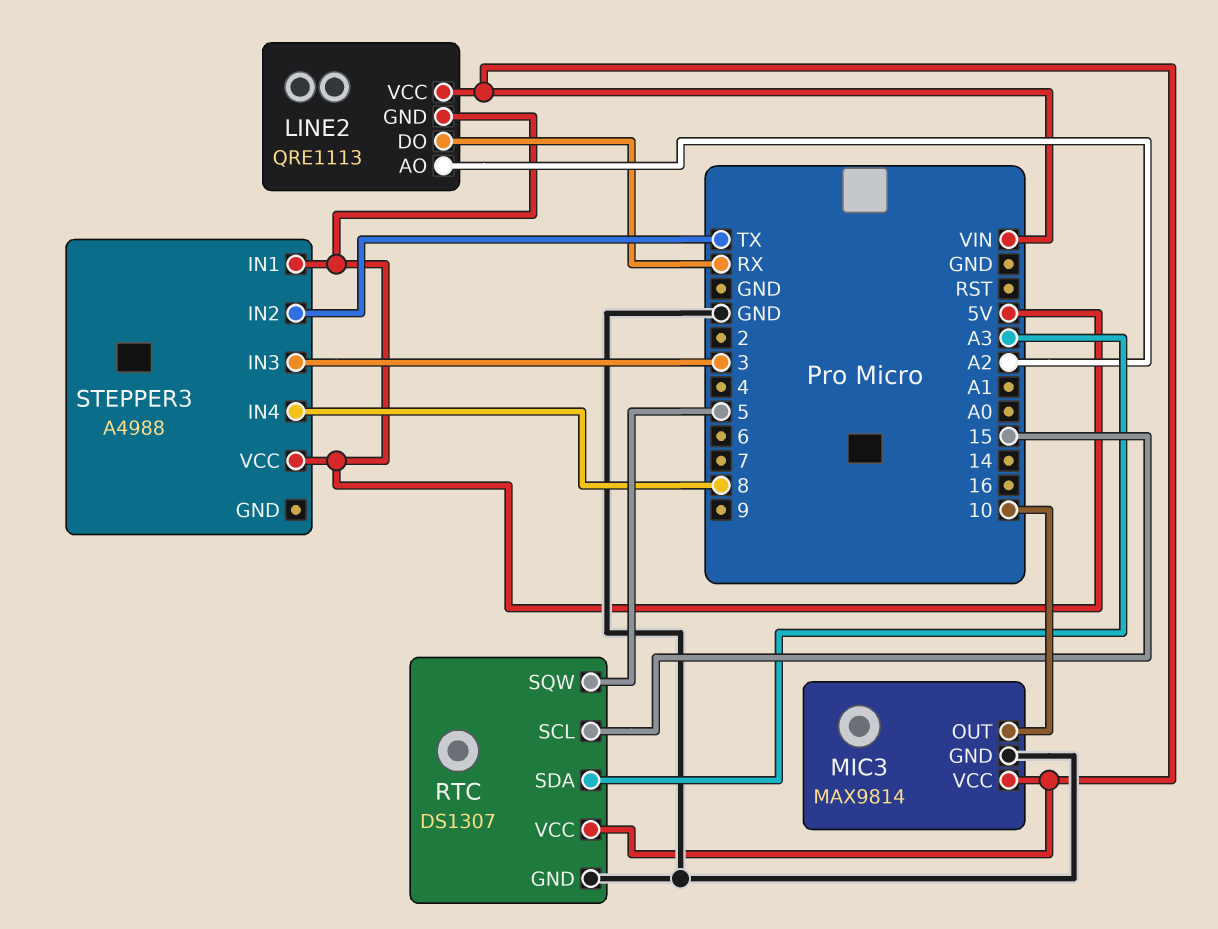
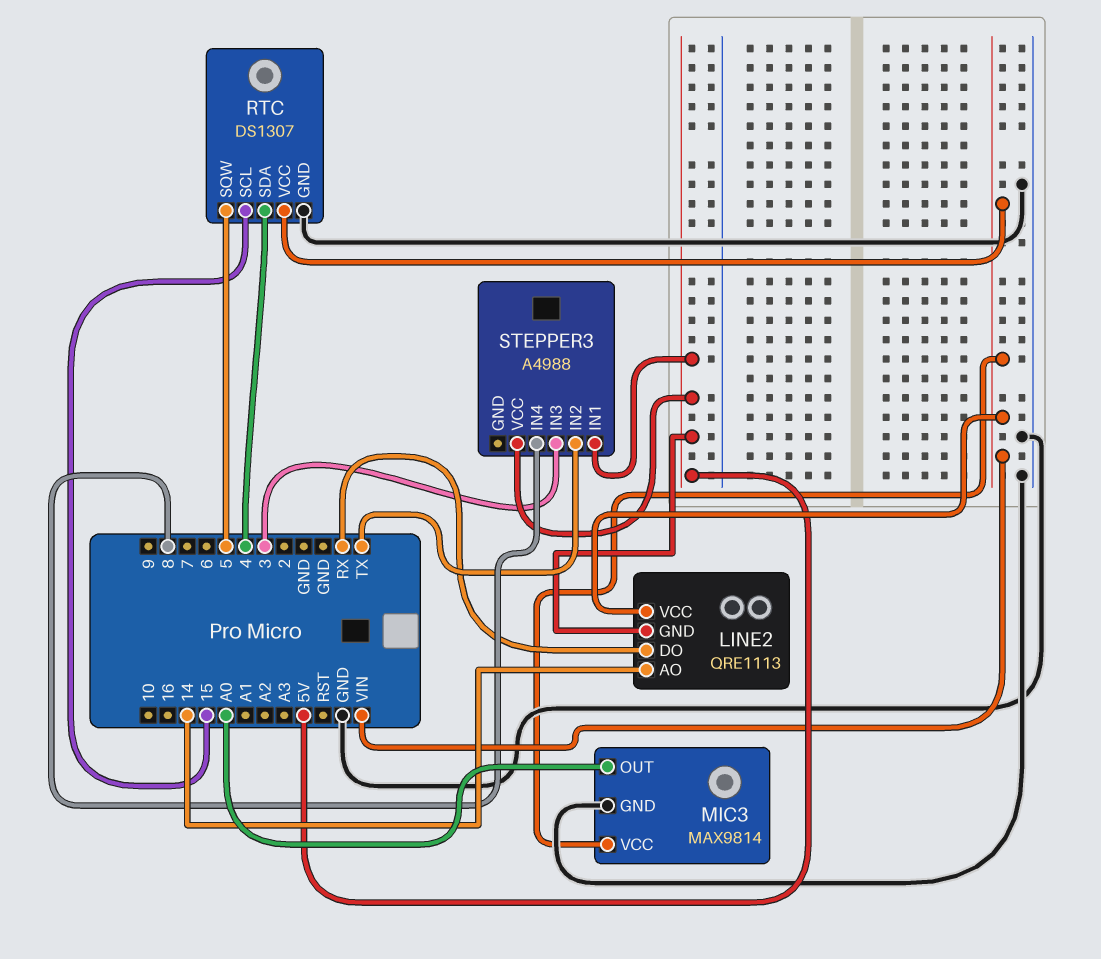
LINE2 pin AO: A2 -> 14
MIC3 pin OUT: 10 -> A0
RTC pin SDA: A3 -> 4

